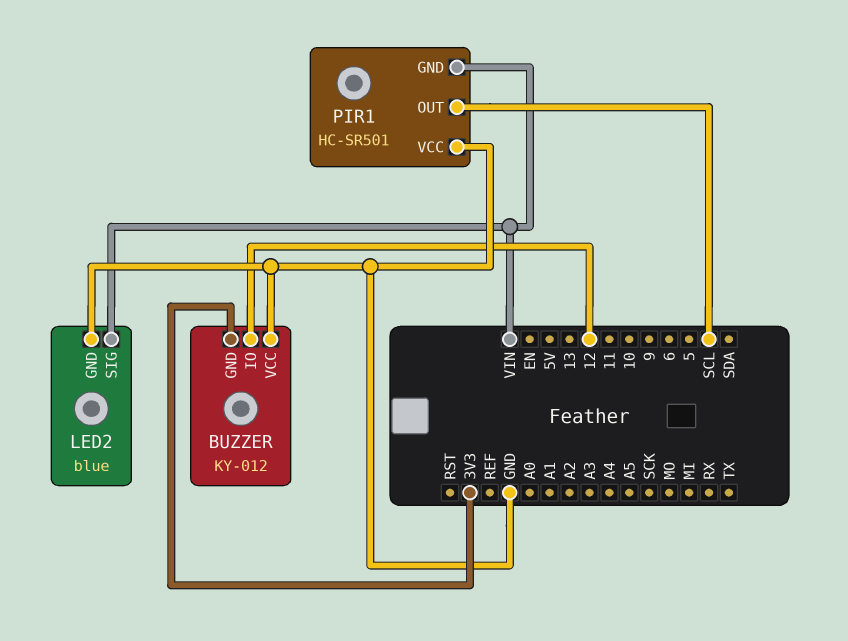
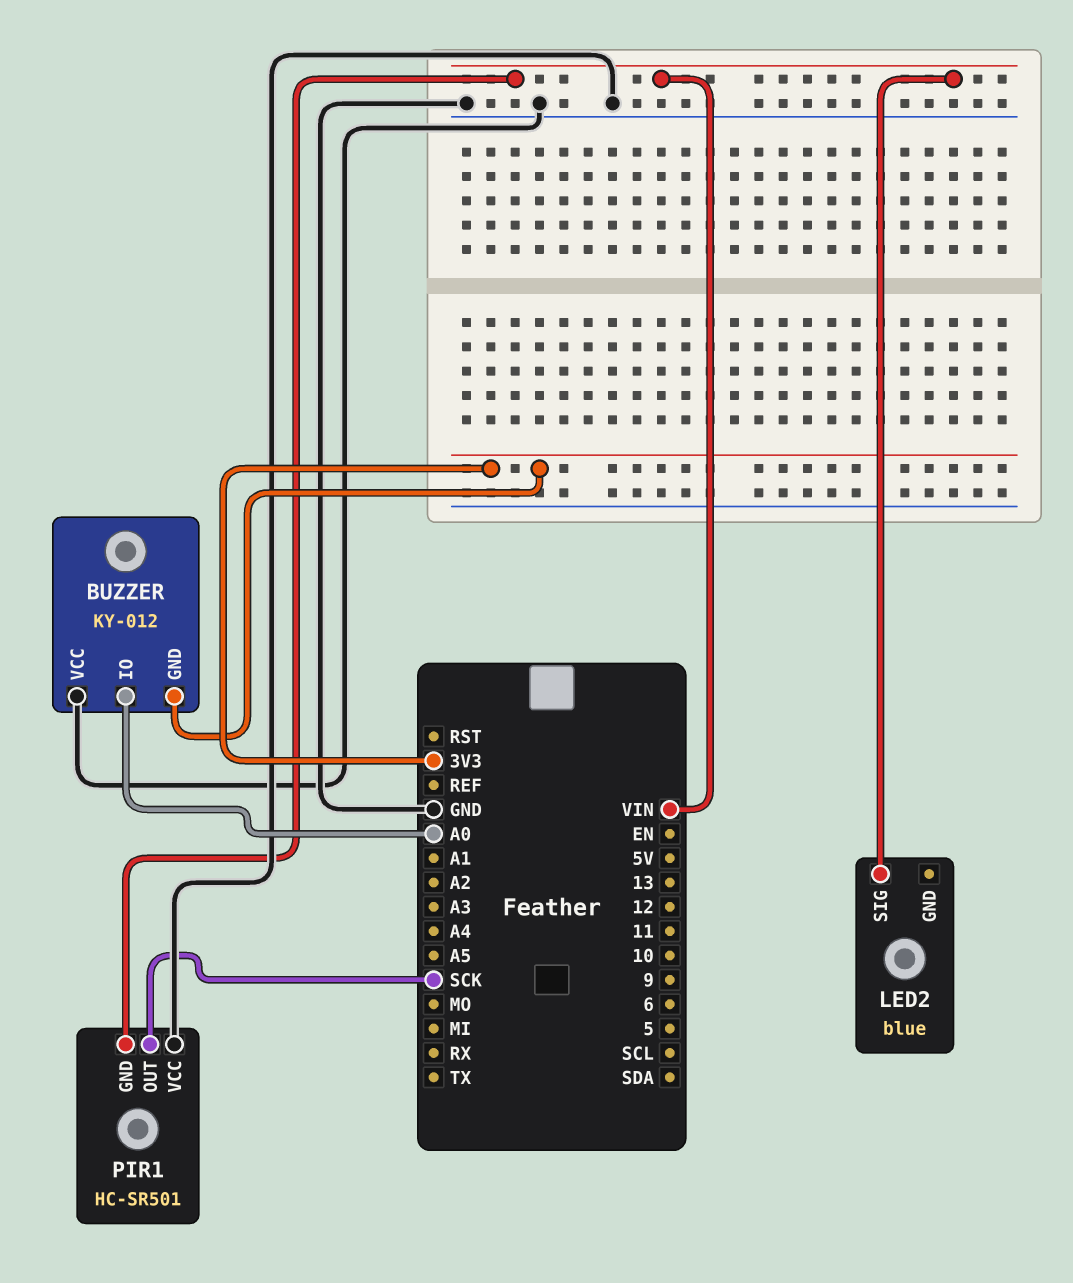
BUZZER pin IO: 12 -> A0
LED2 pin GND: GND -> none
PIR1 pin OUT: SCL -> SCK

